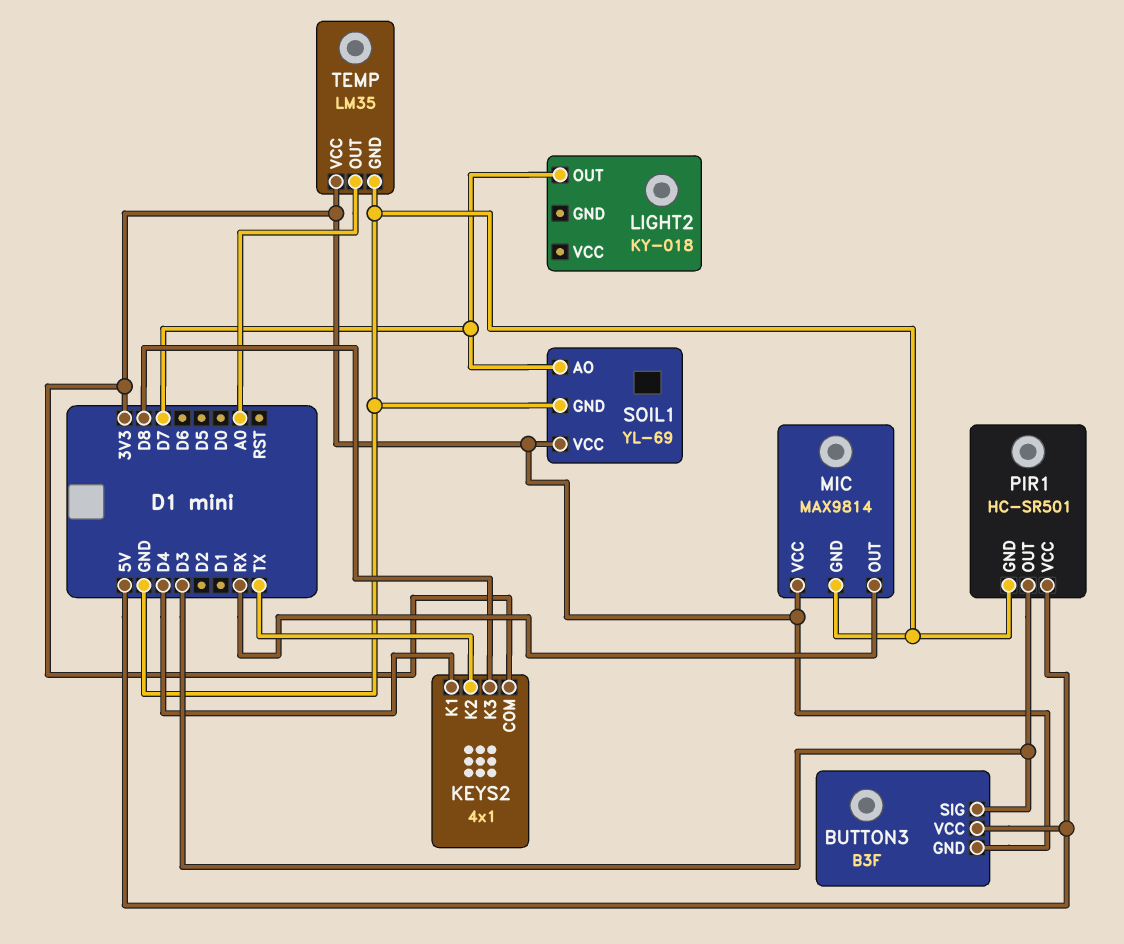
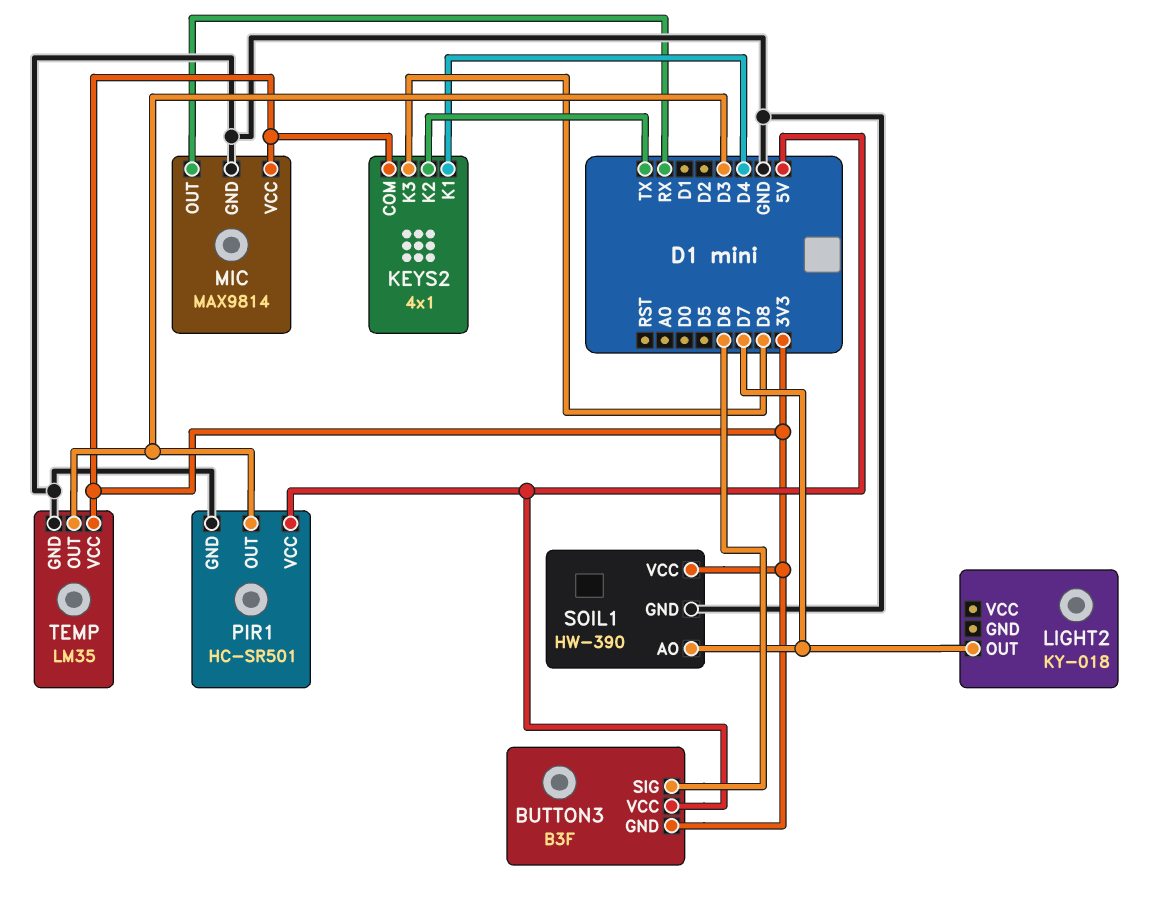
BUTTON3 pin SIG: D3 -> D6
SOIL1: YL-69 -> HW-390
TEMP pin OUT: A0 -> D3

